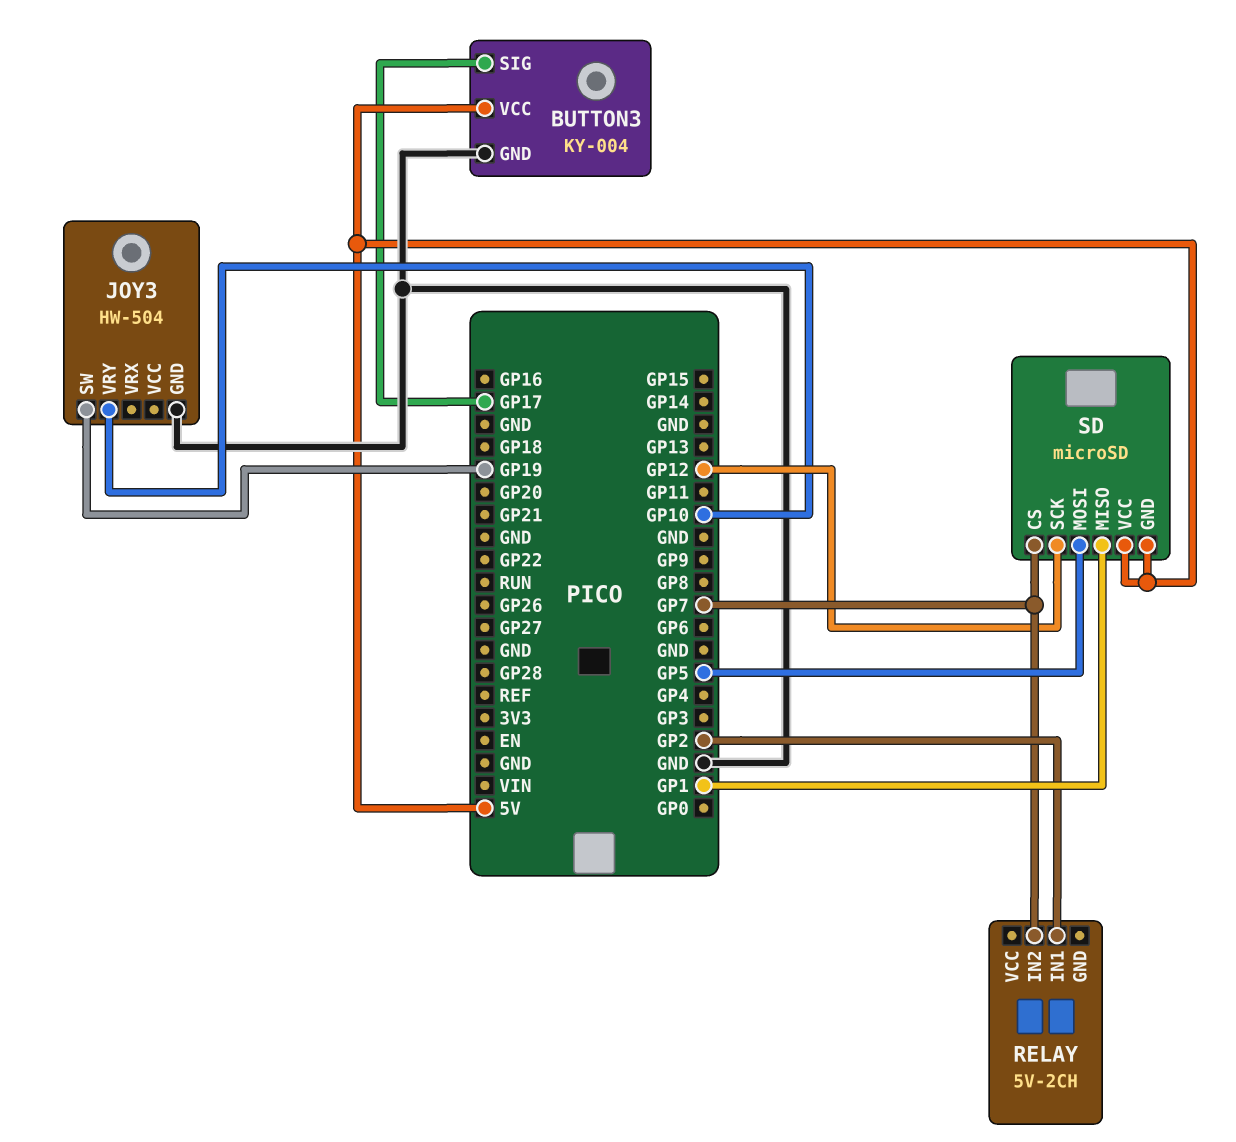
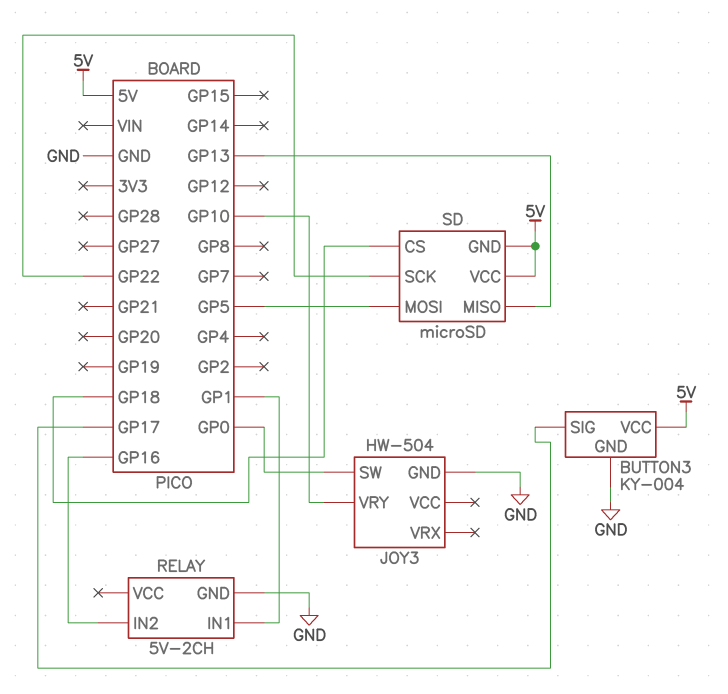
JOY3 pin SW: GP19 -> GP0
RELAY pin GND: none -> GND
RELAY pin IN1: GP2 -> GP1
RELAY pin IN2: GP7 -> GP16
SD pin CS: GP7 -> GP18
SD pin MISO: GP1 -> GP13
SD pin SCK: GP12 -> GP22

